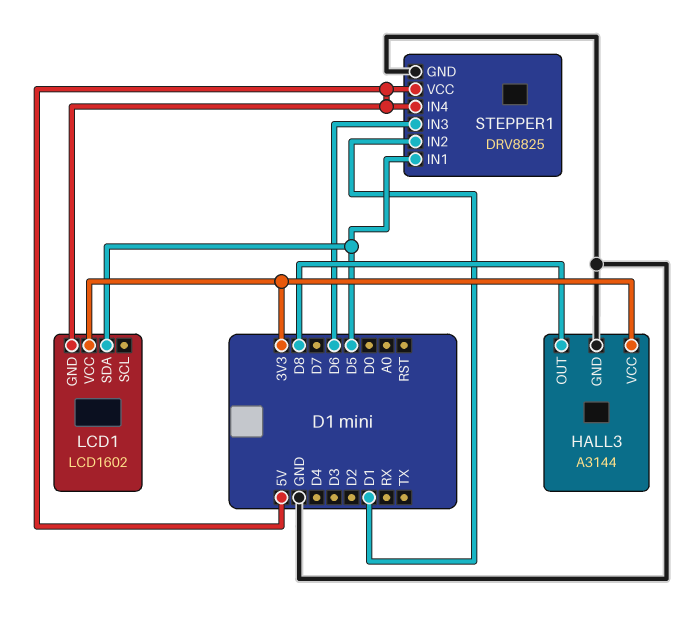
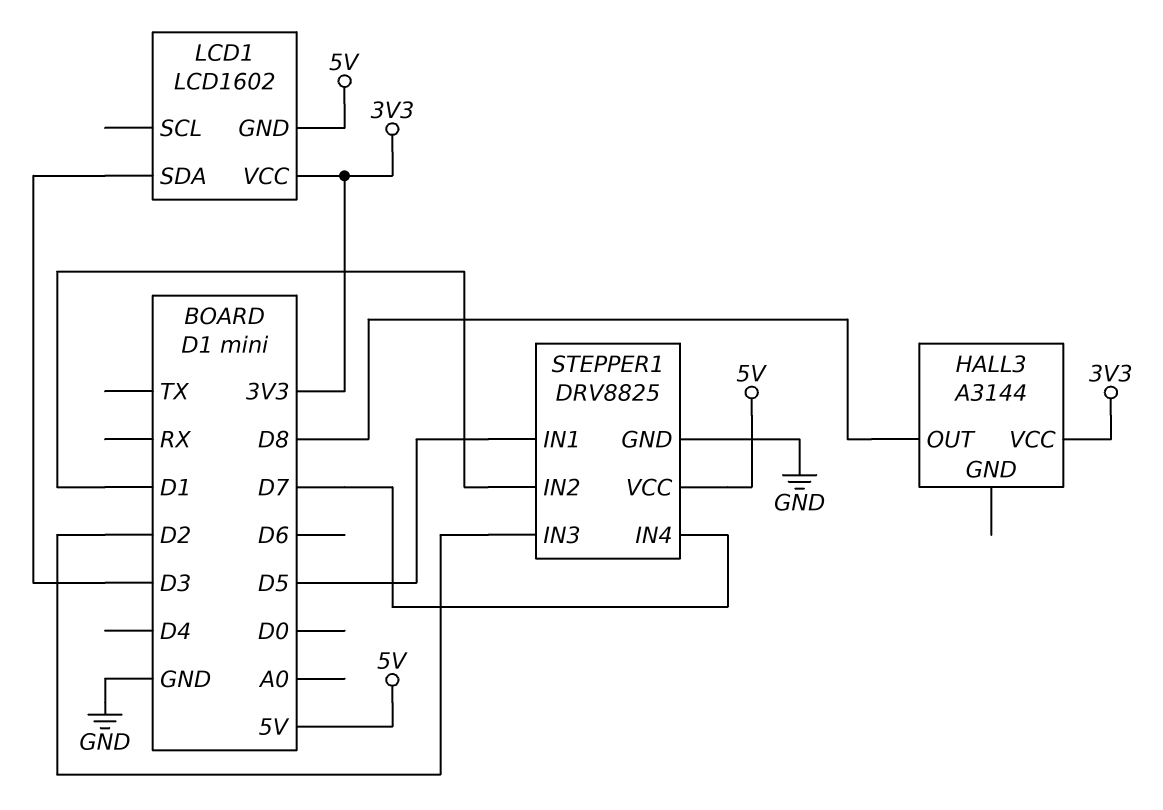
HALL3 pin GND: GND -> none
LCD1 pin SDA: D5 -> D3
STEPPER1 pin IN3: D6 -> D2
STEPPER1 pin IN4: 5V -> D7

